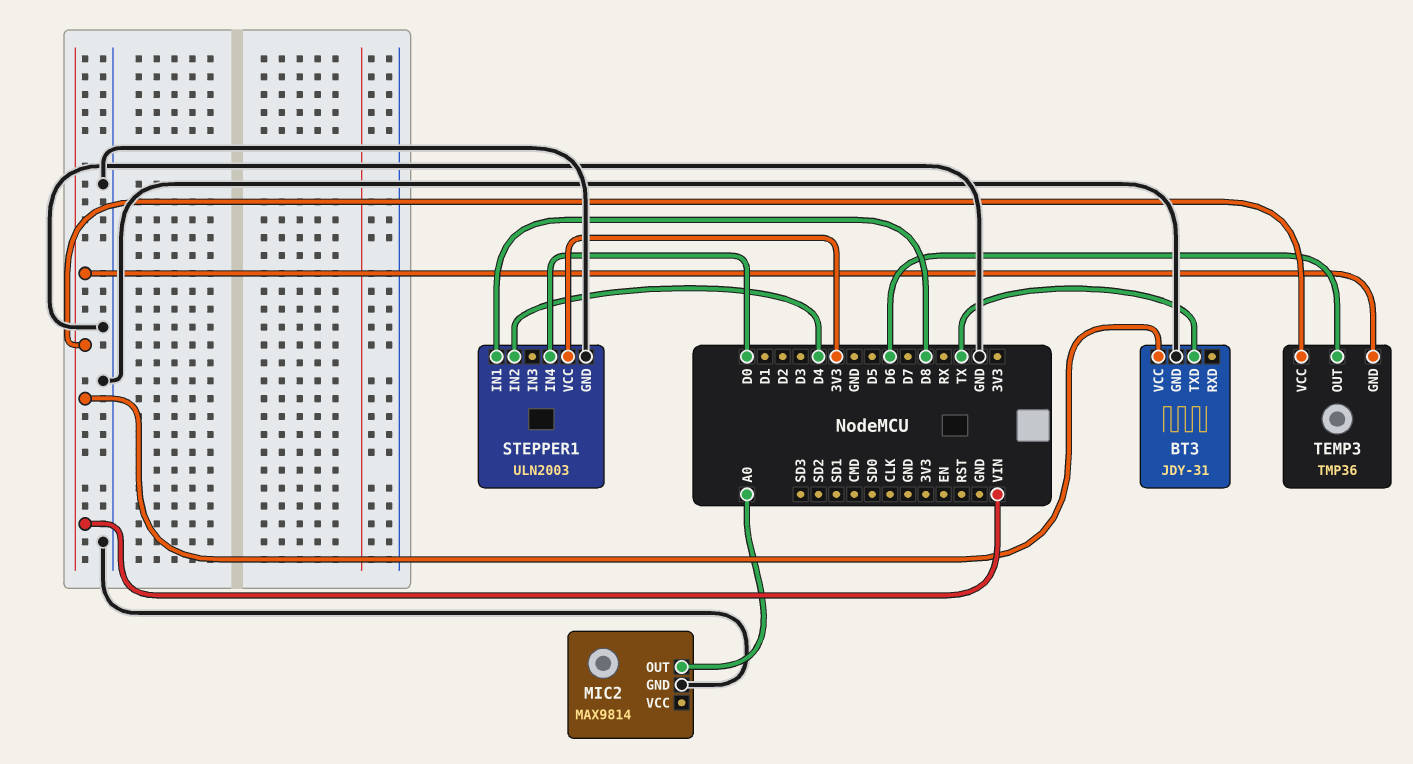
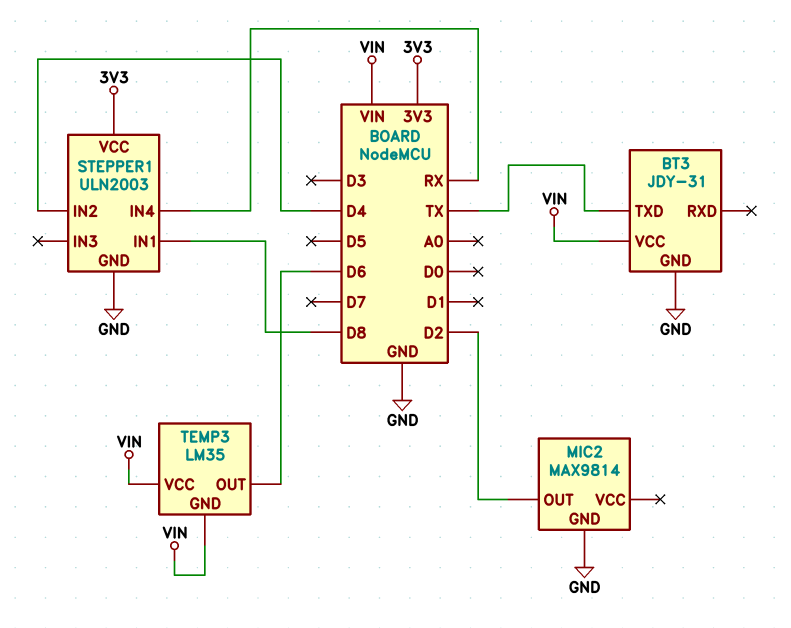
MIC2 pin OUT: A0 -> D2
STEPPER1 pin IN4: D0 -> RX
TEMP3: TMP36 -> LM35

